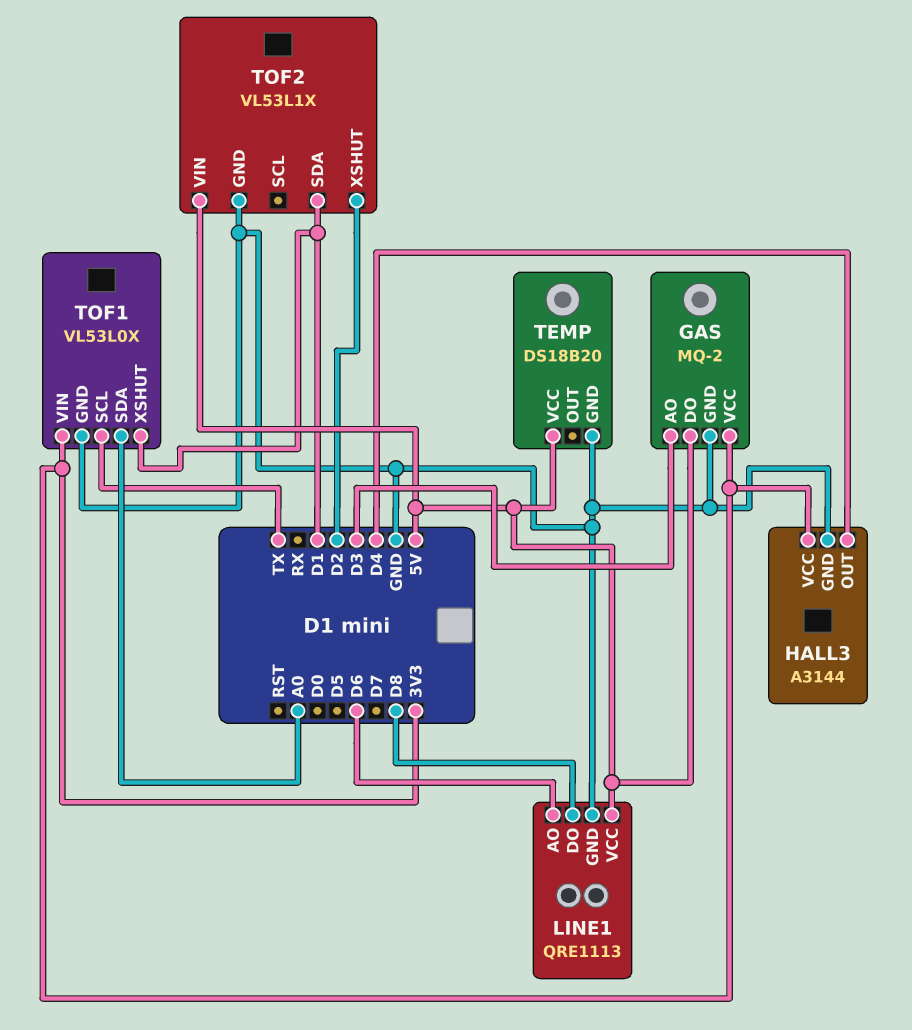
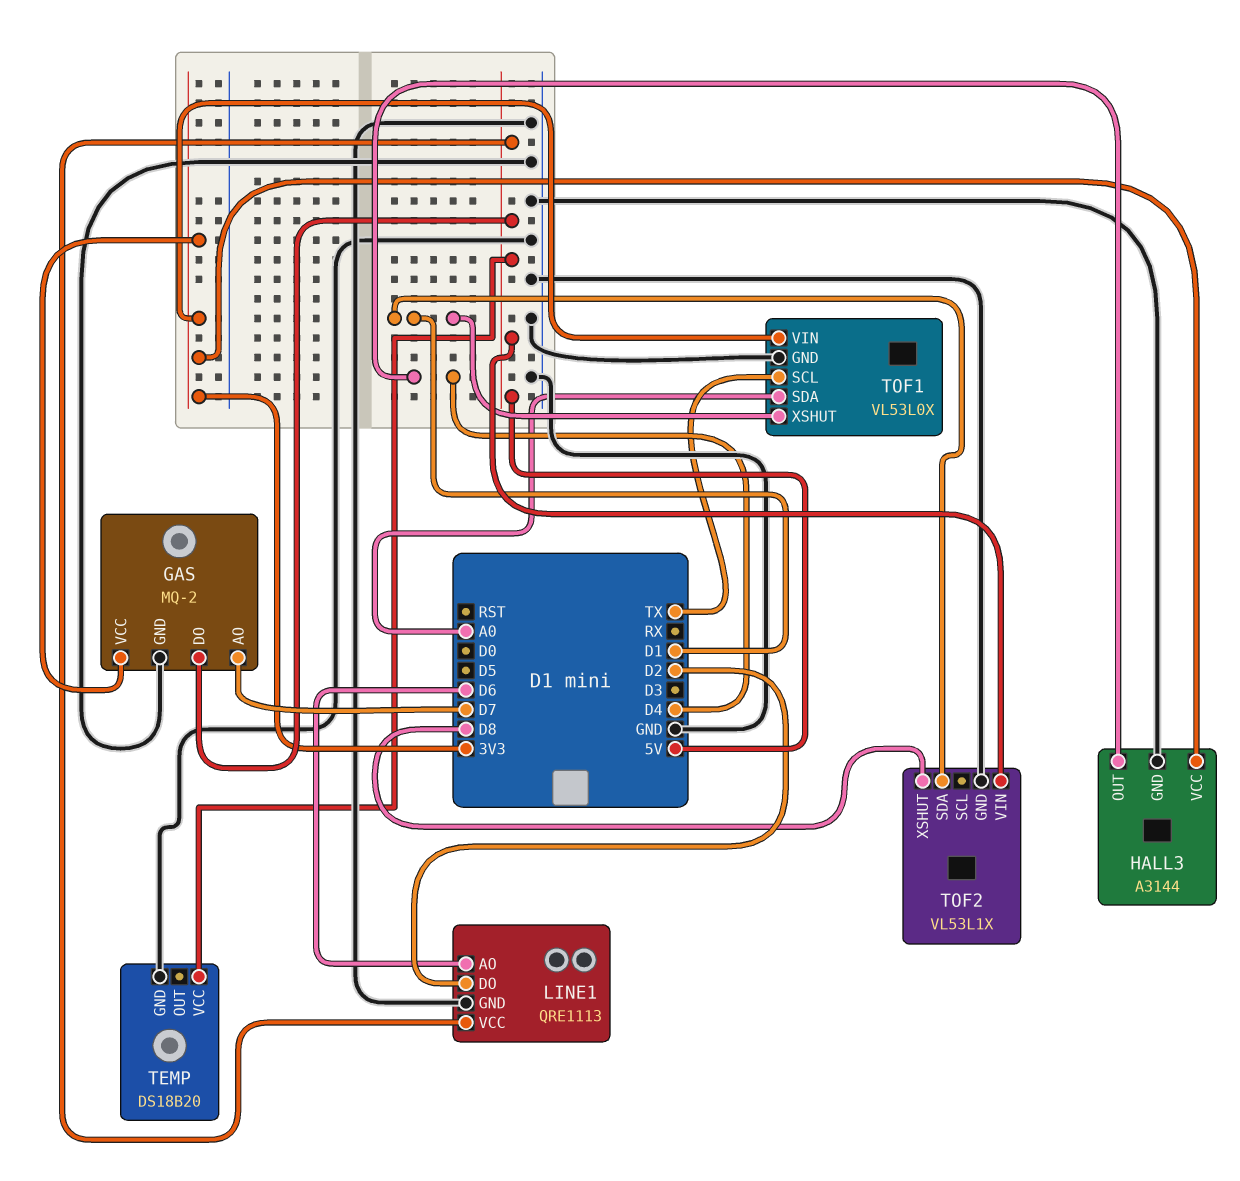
GAS pin AO: D3 -> D7
LINE1 pin DO: D8 -> D2
TOF2 pin XSHUT: D2 -> D8

